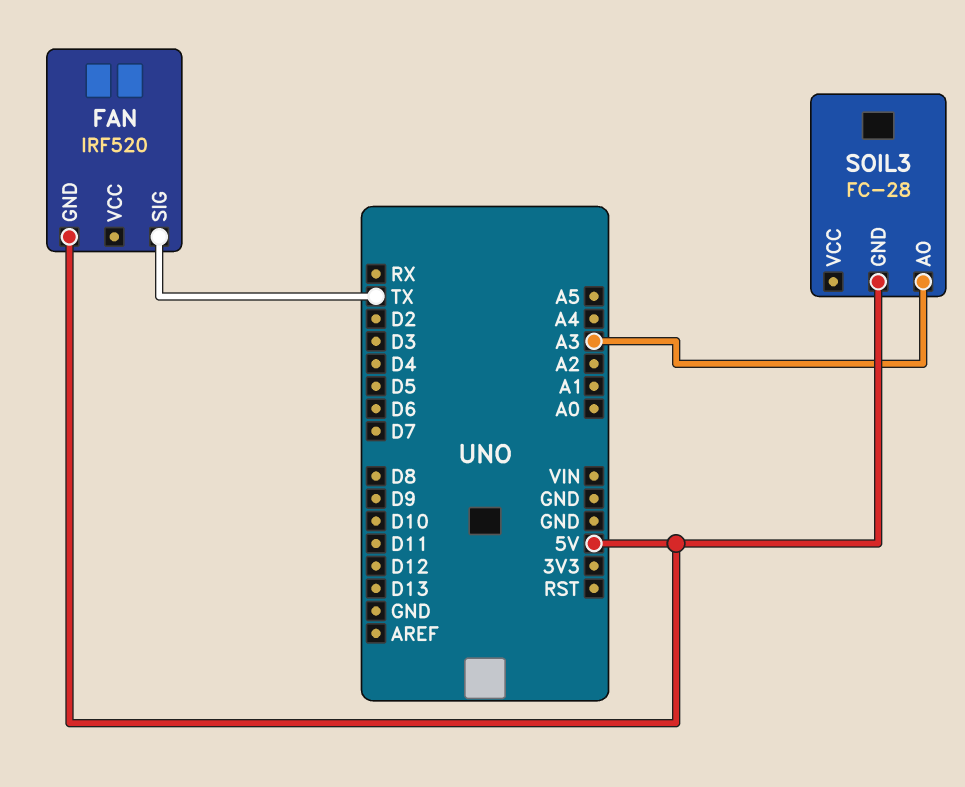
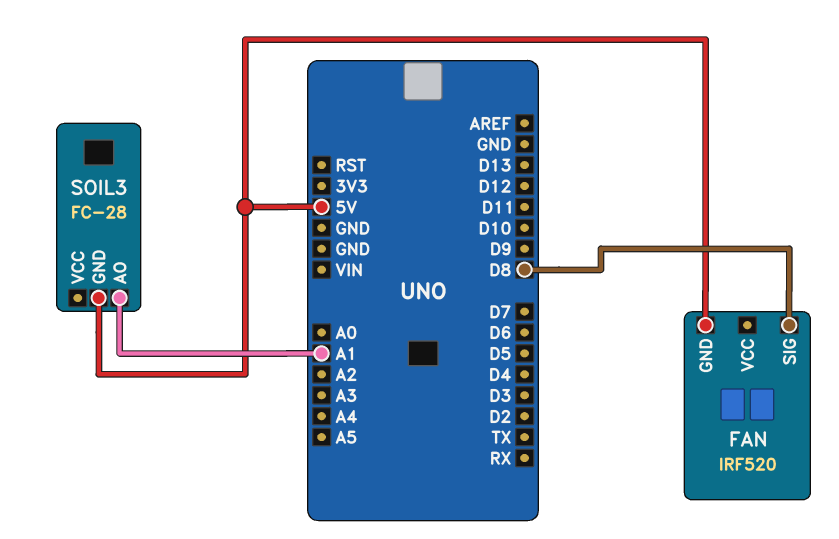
FAN pin SIG: TX -> D8
SOIL3 pin AO: A3 -> A1

